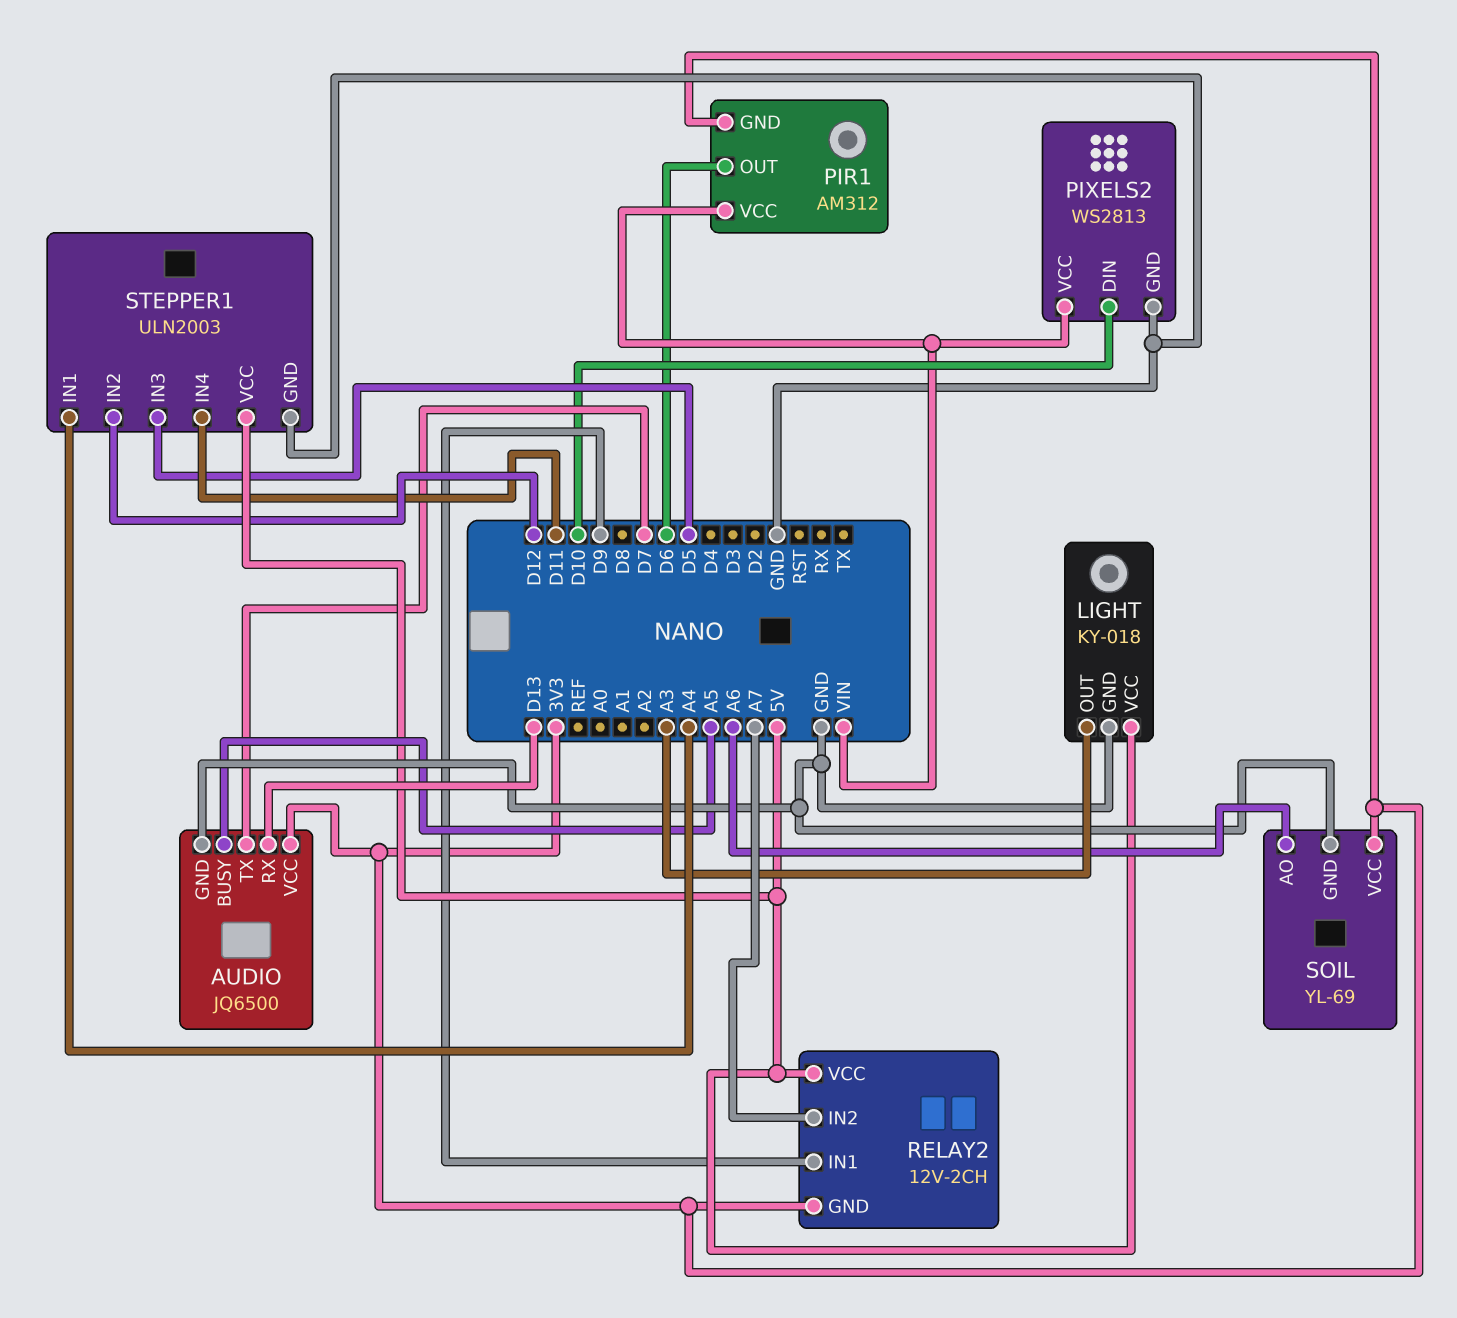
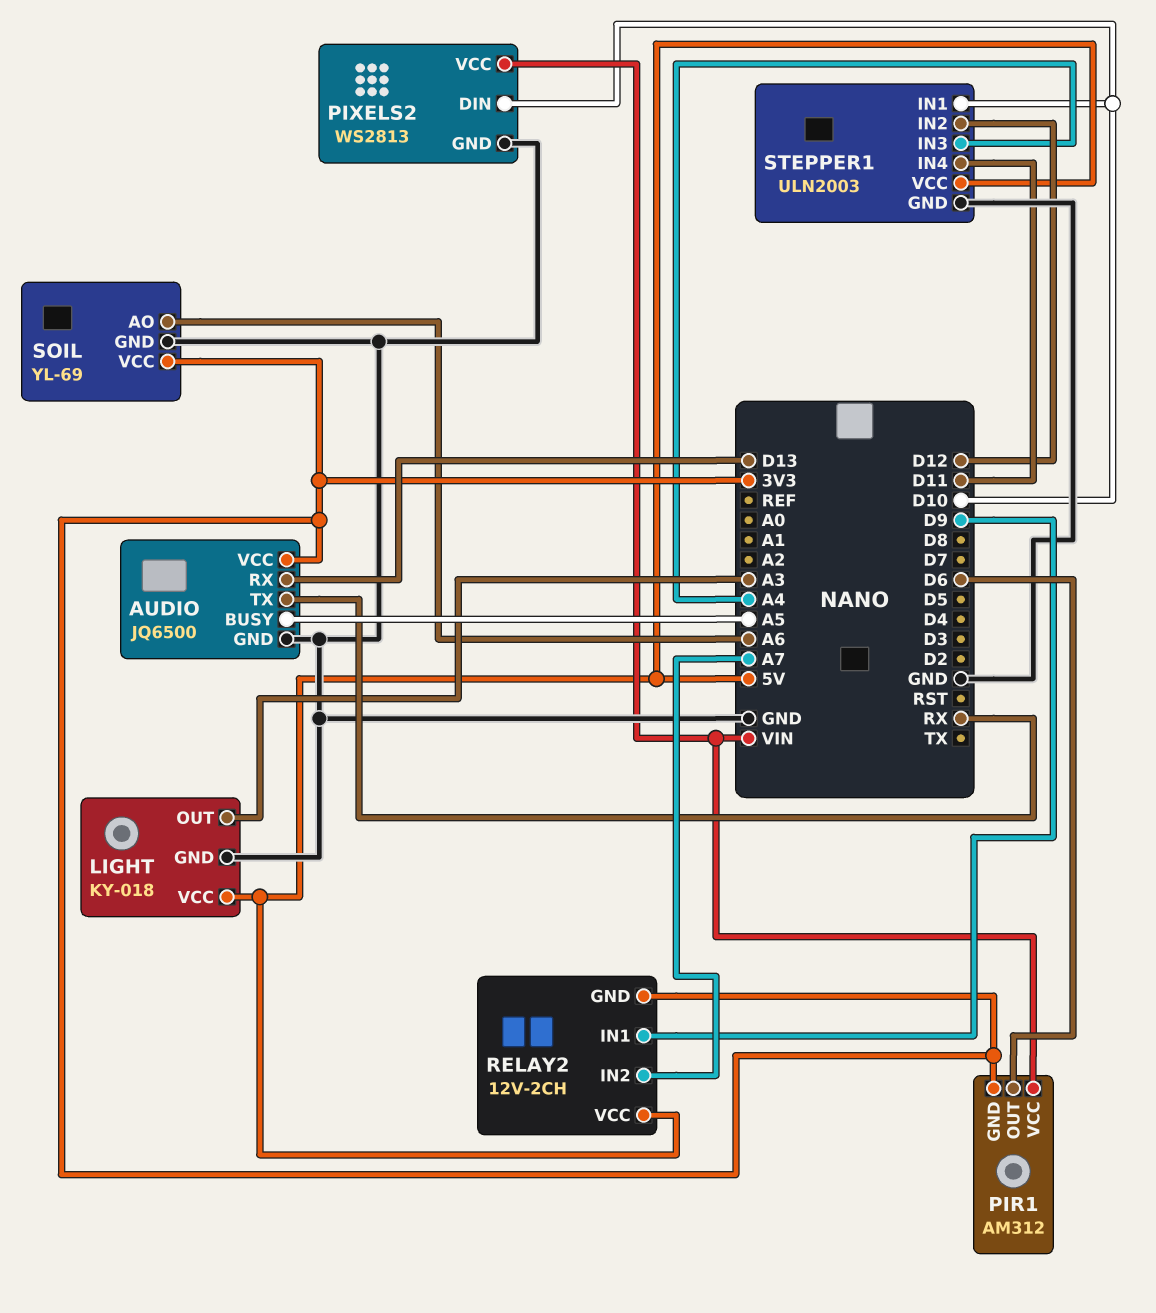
AUDIO pin TX: D7 -> RX
STEPPER1 pin IN1: A4 -> D10
STEPPER1 pin IN3: D5 -> A4

